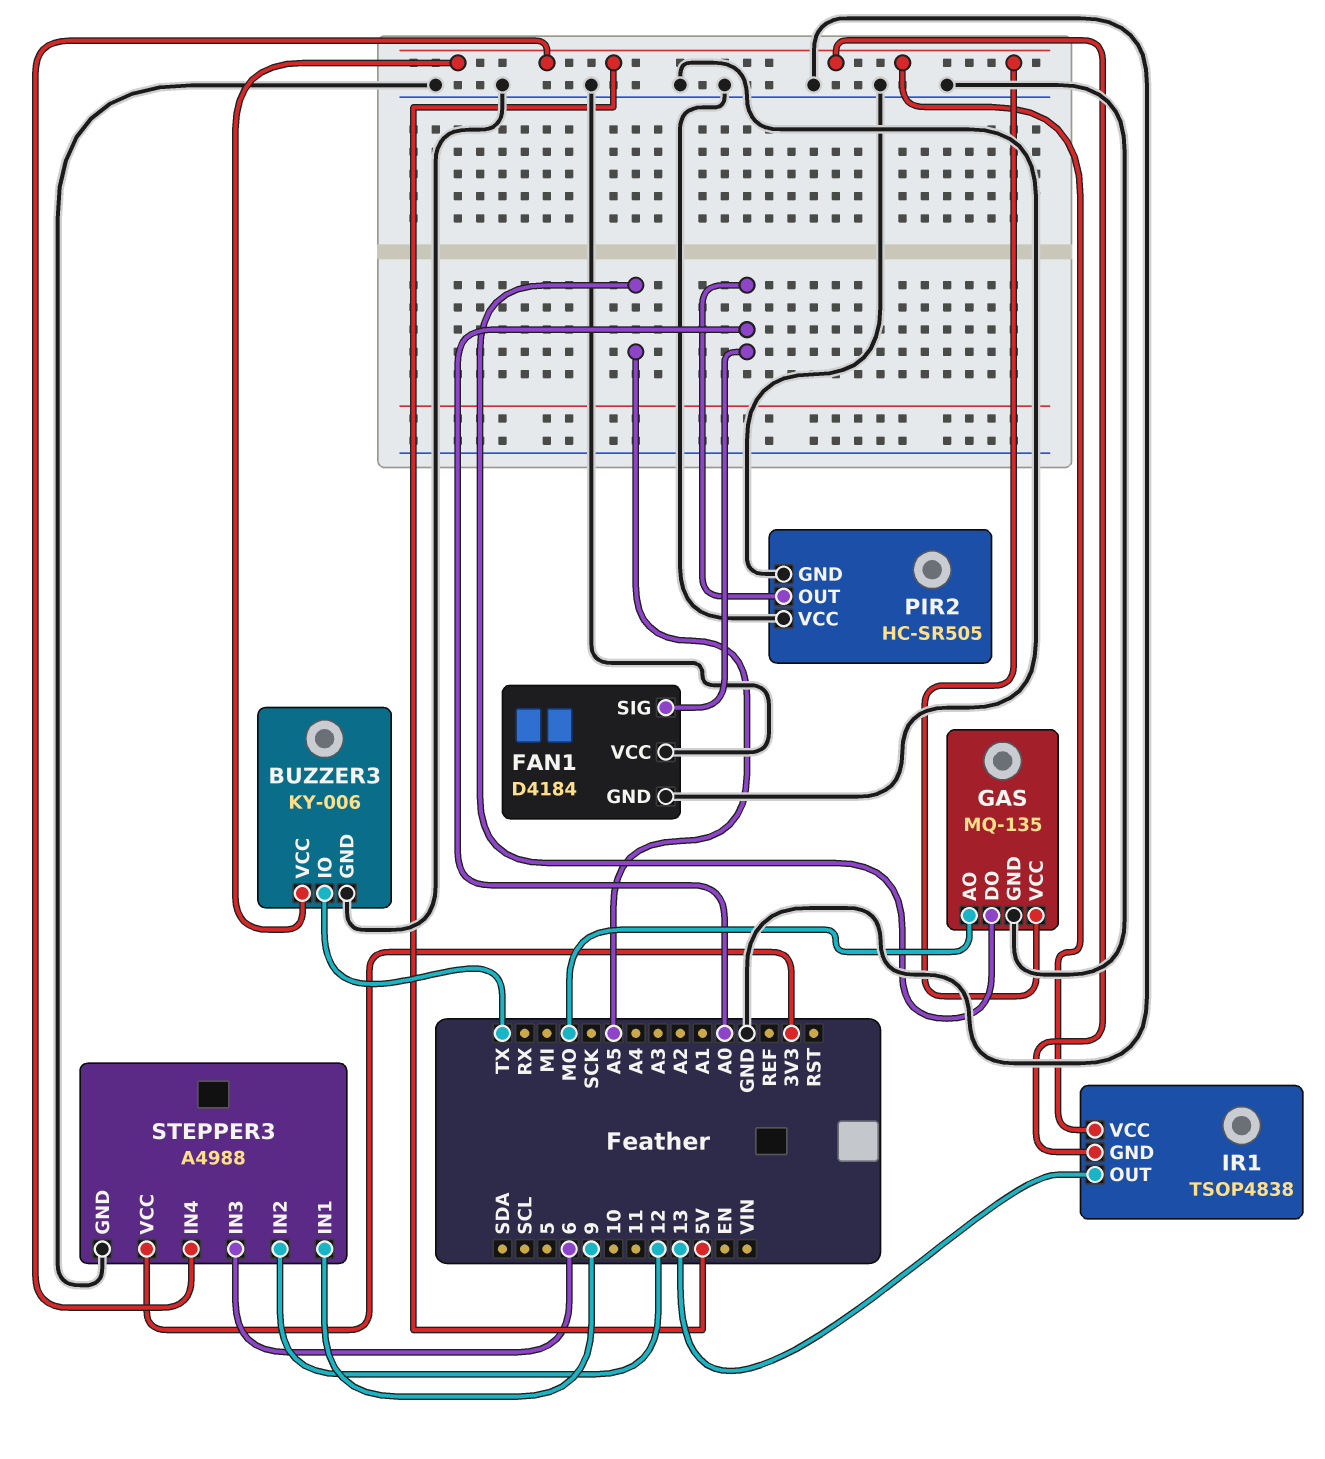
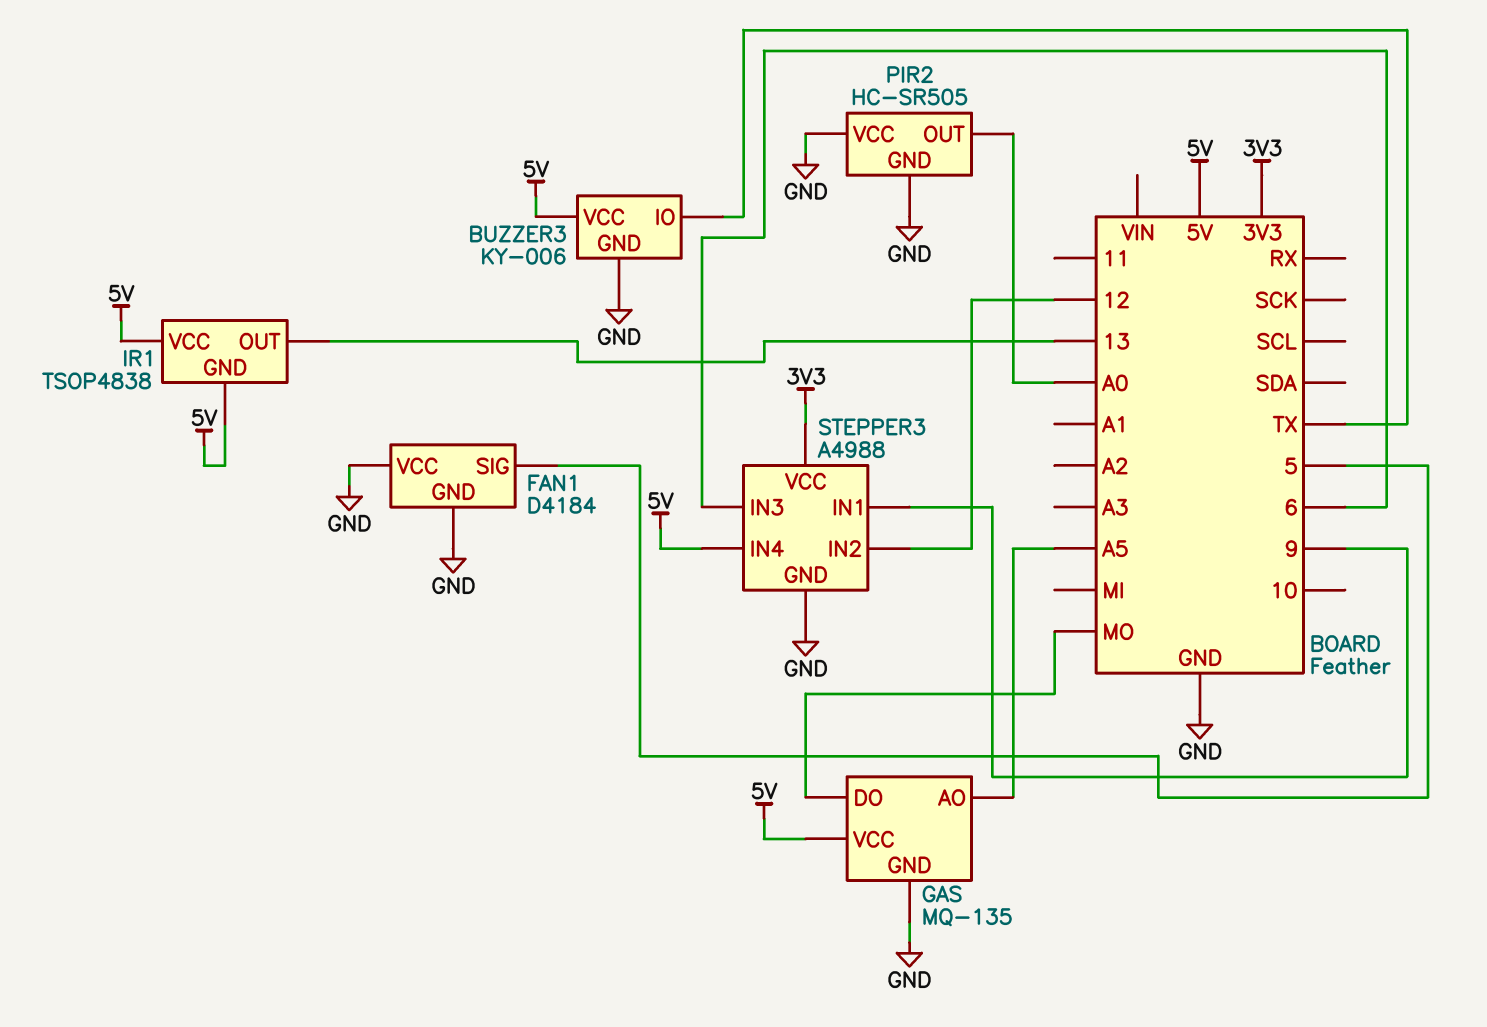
FAN1 pin SIG: A0 -> 5
GAS pin AO: MO -> A5
GAS pin DO: A5 -> MO

